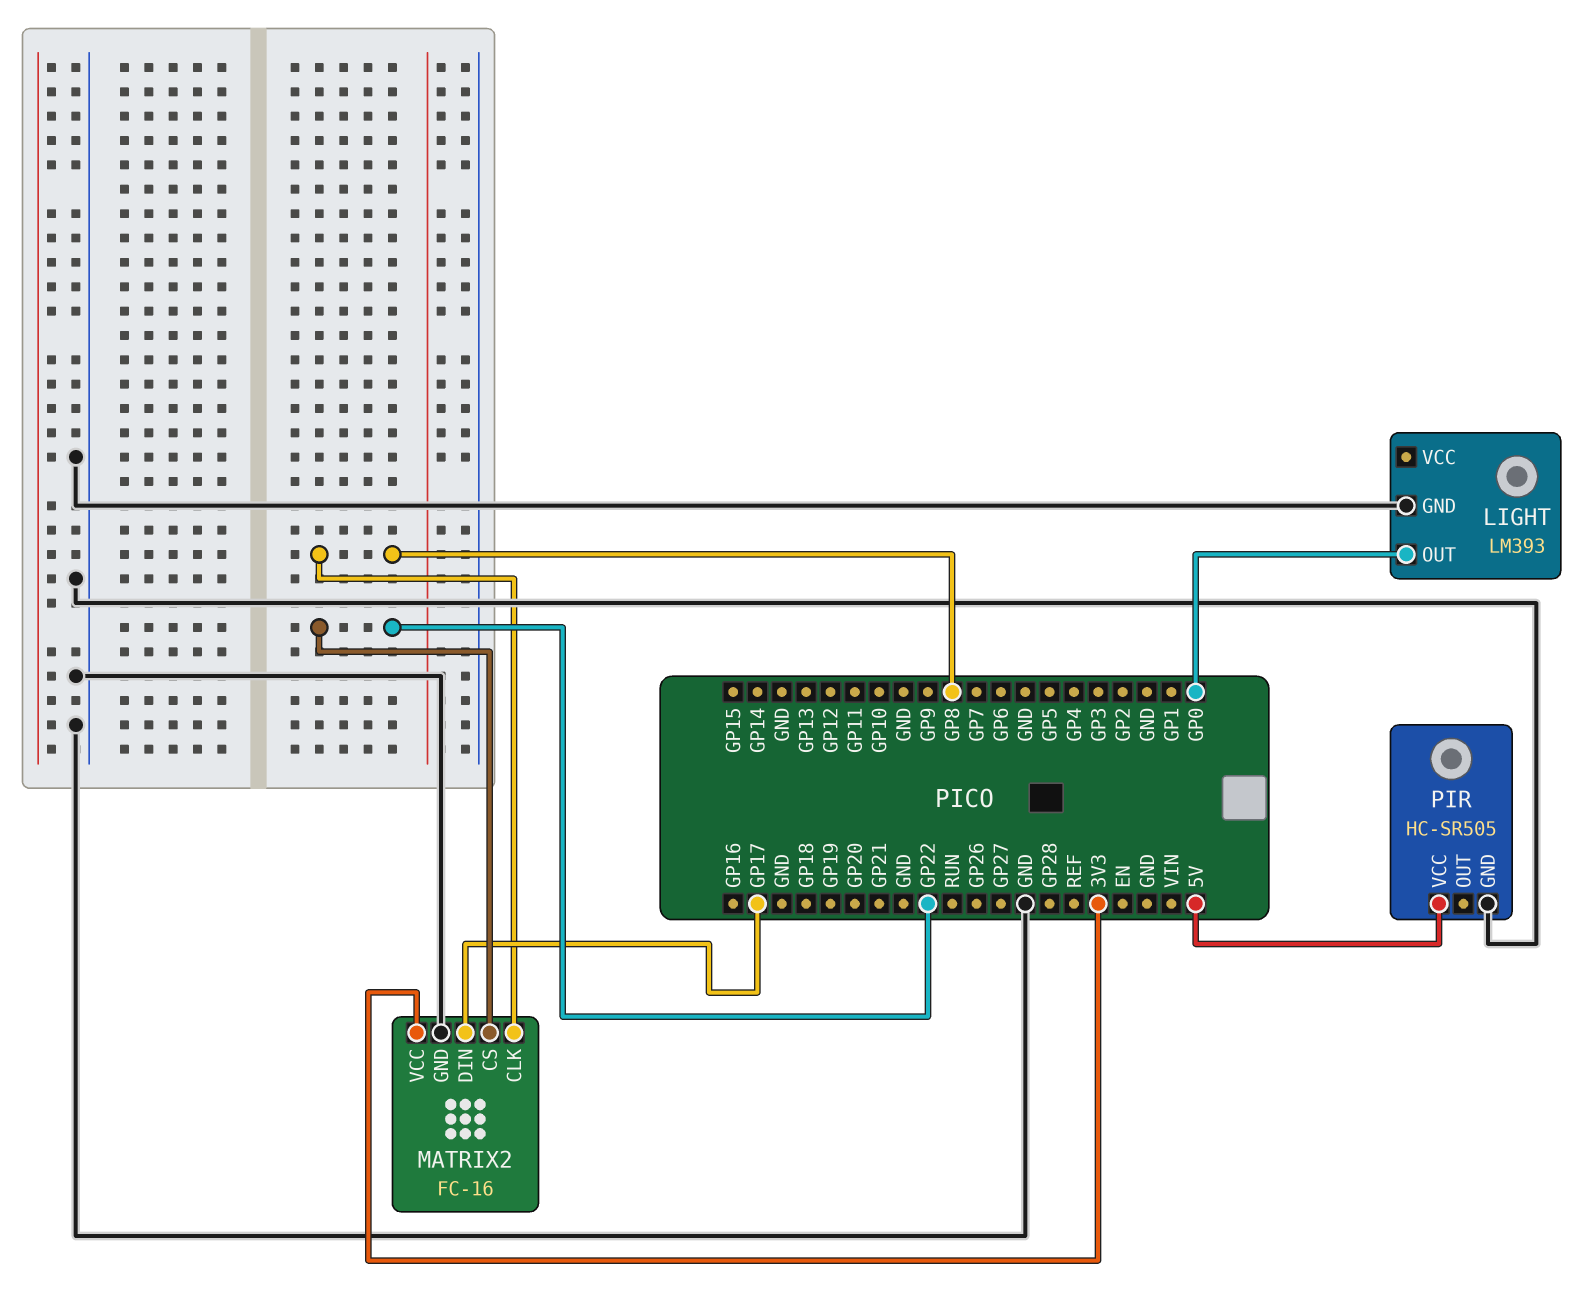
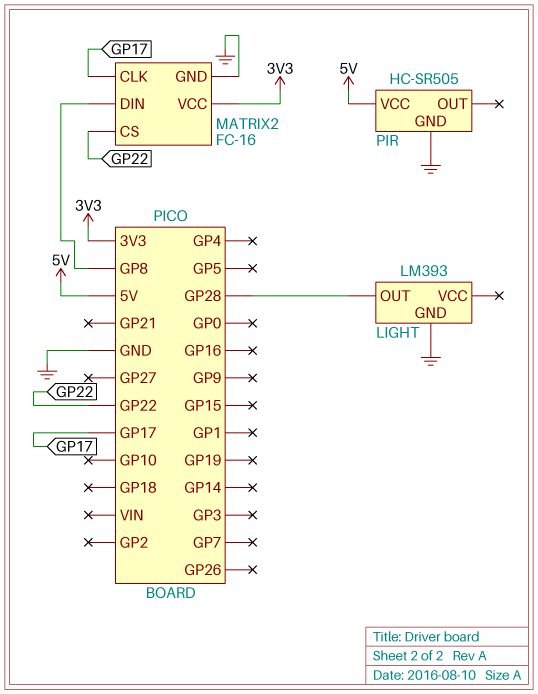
LIGHT pin OUT: GP0 -> GP28
MATRIX2 pin CLK: GP8 -> GP17
MATRIX2 pin DIN: GP17 -> GP8

